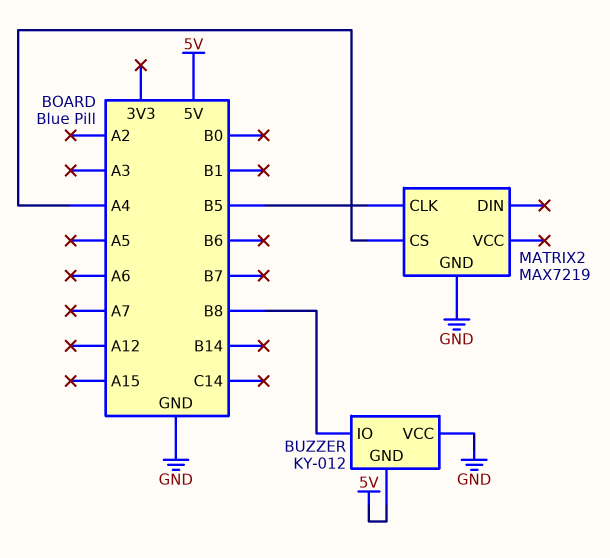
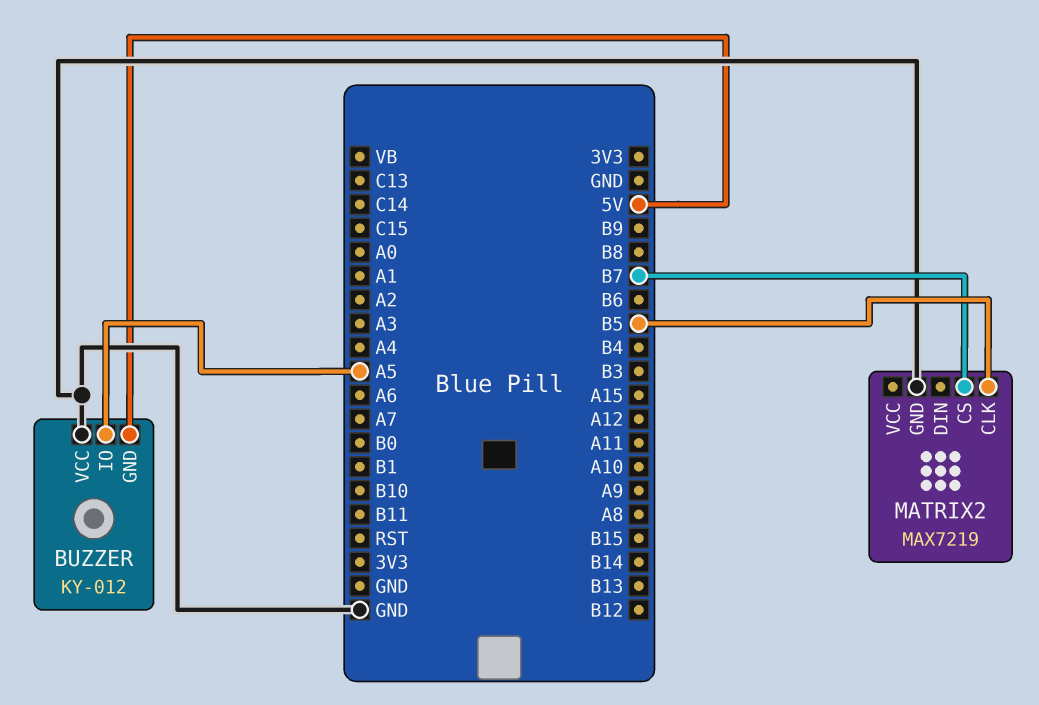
BUZZER pin IO: B8 -> A5
MATRIX2 pin CS: A4 -> B7

